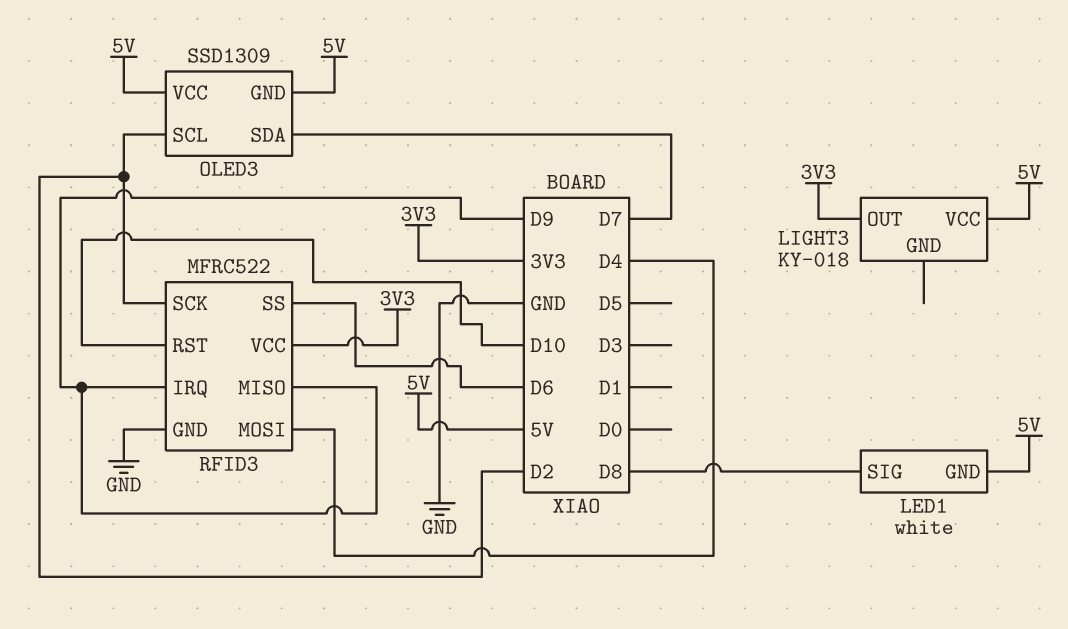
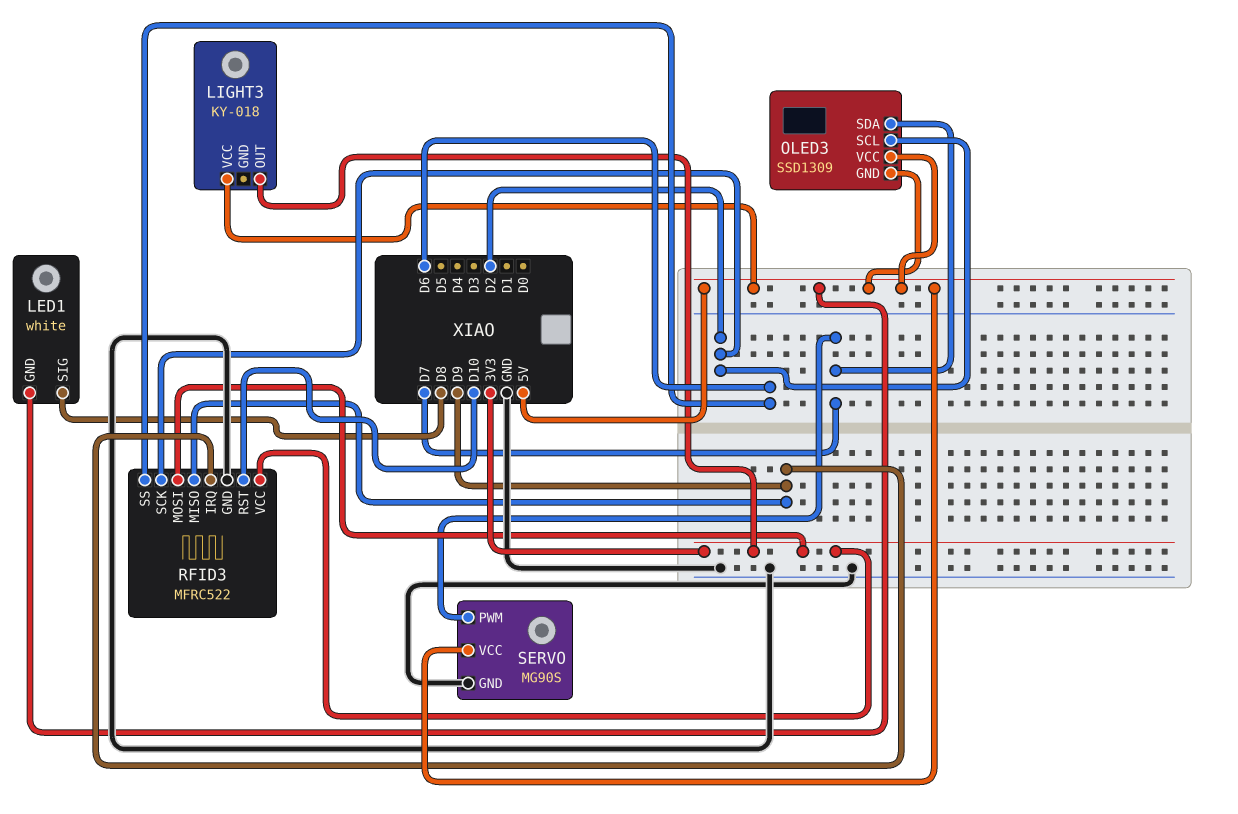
RFID3 pin MOSI: D4 -> 3V3
SERVO: none -> MG90S
SERVO pin GND: none -> GND
SERVO pin PWM: none -> D7
SERVO pin VCC: none -> 5V

